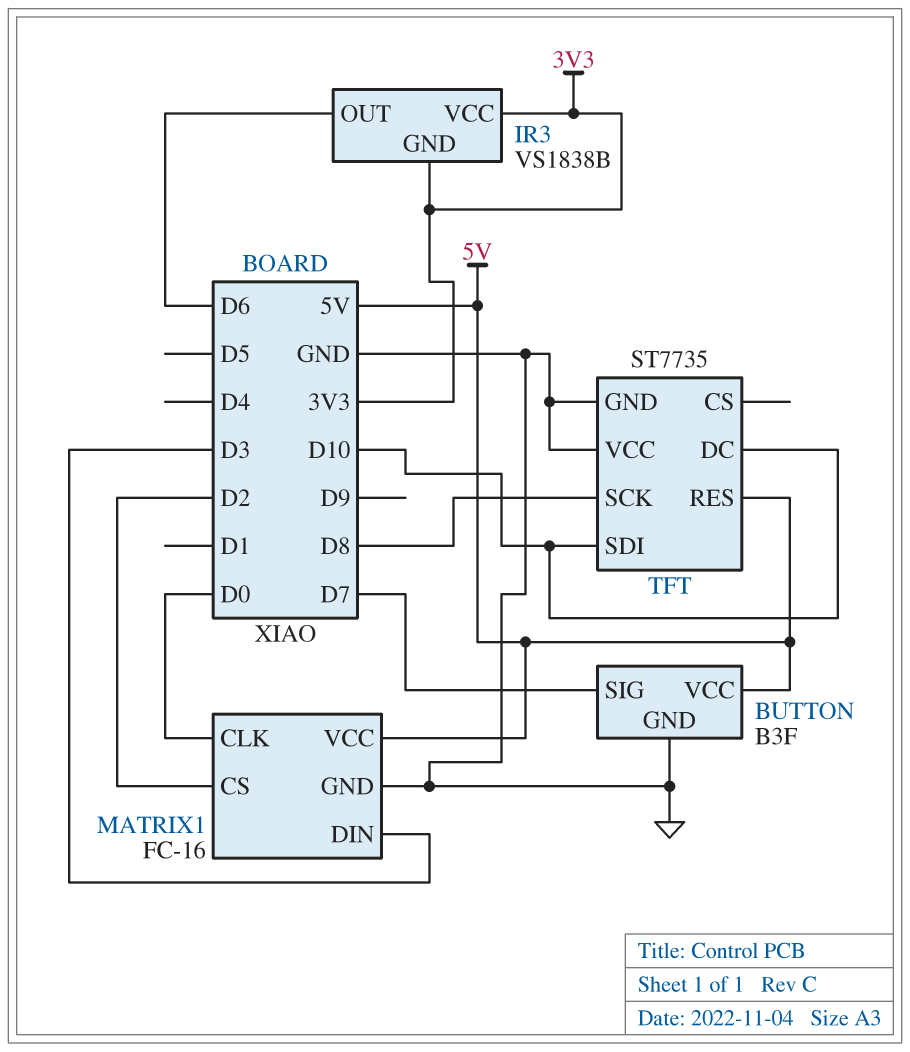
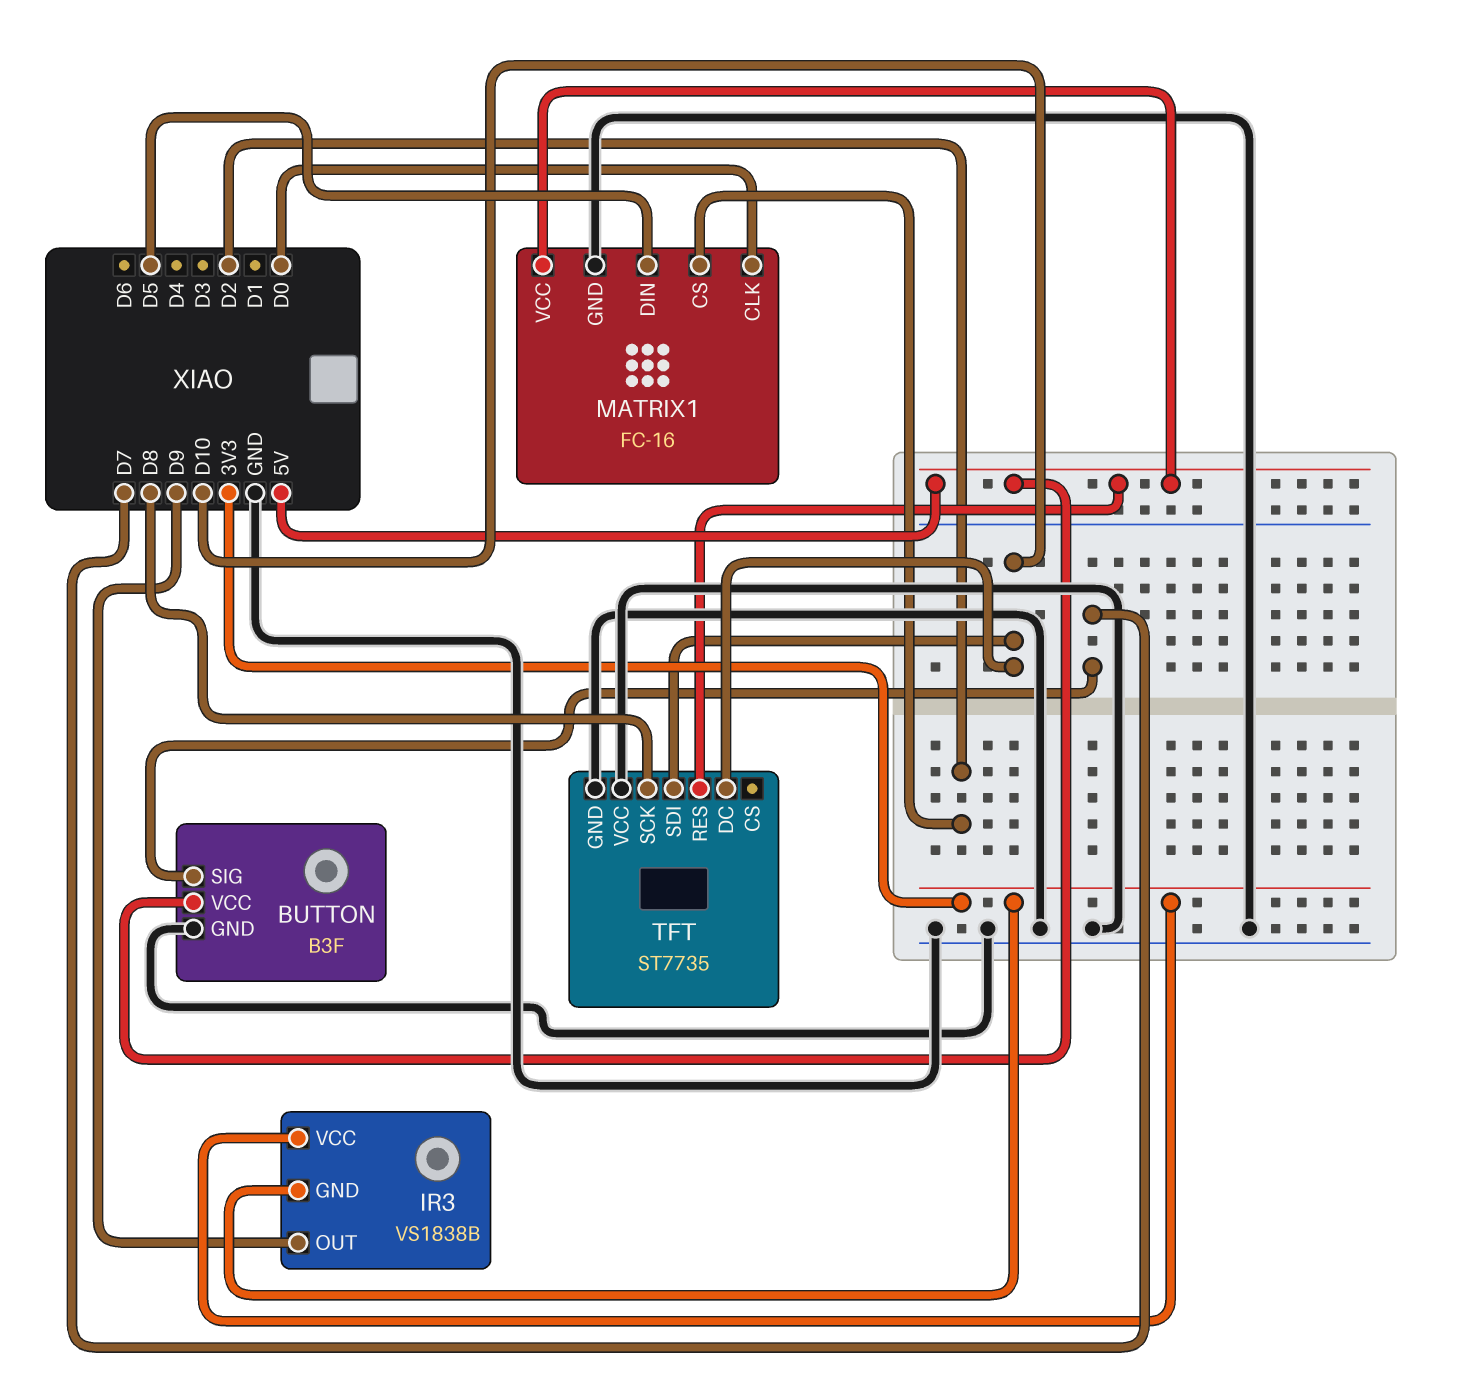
IR3 pin OUT: D6 -> D9
MATRIX1 pin DIN: D3 -> D5

